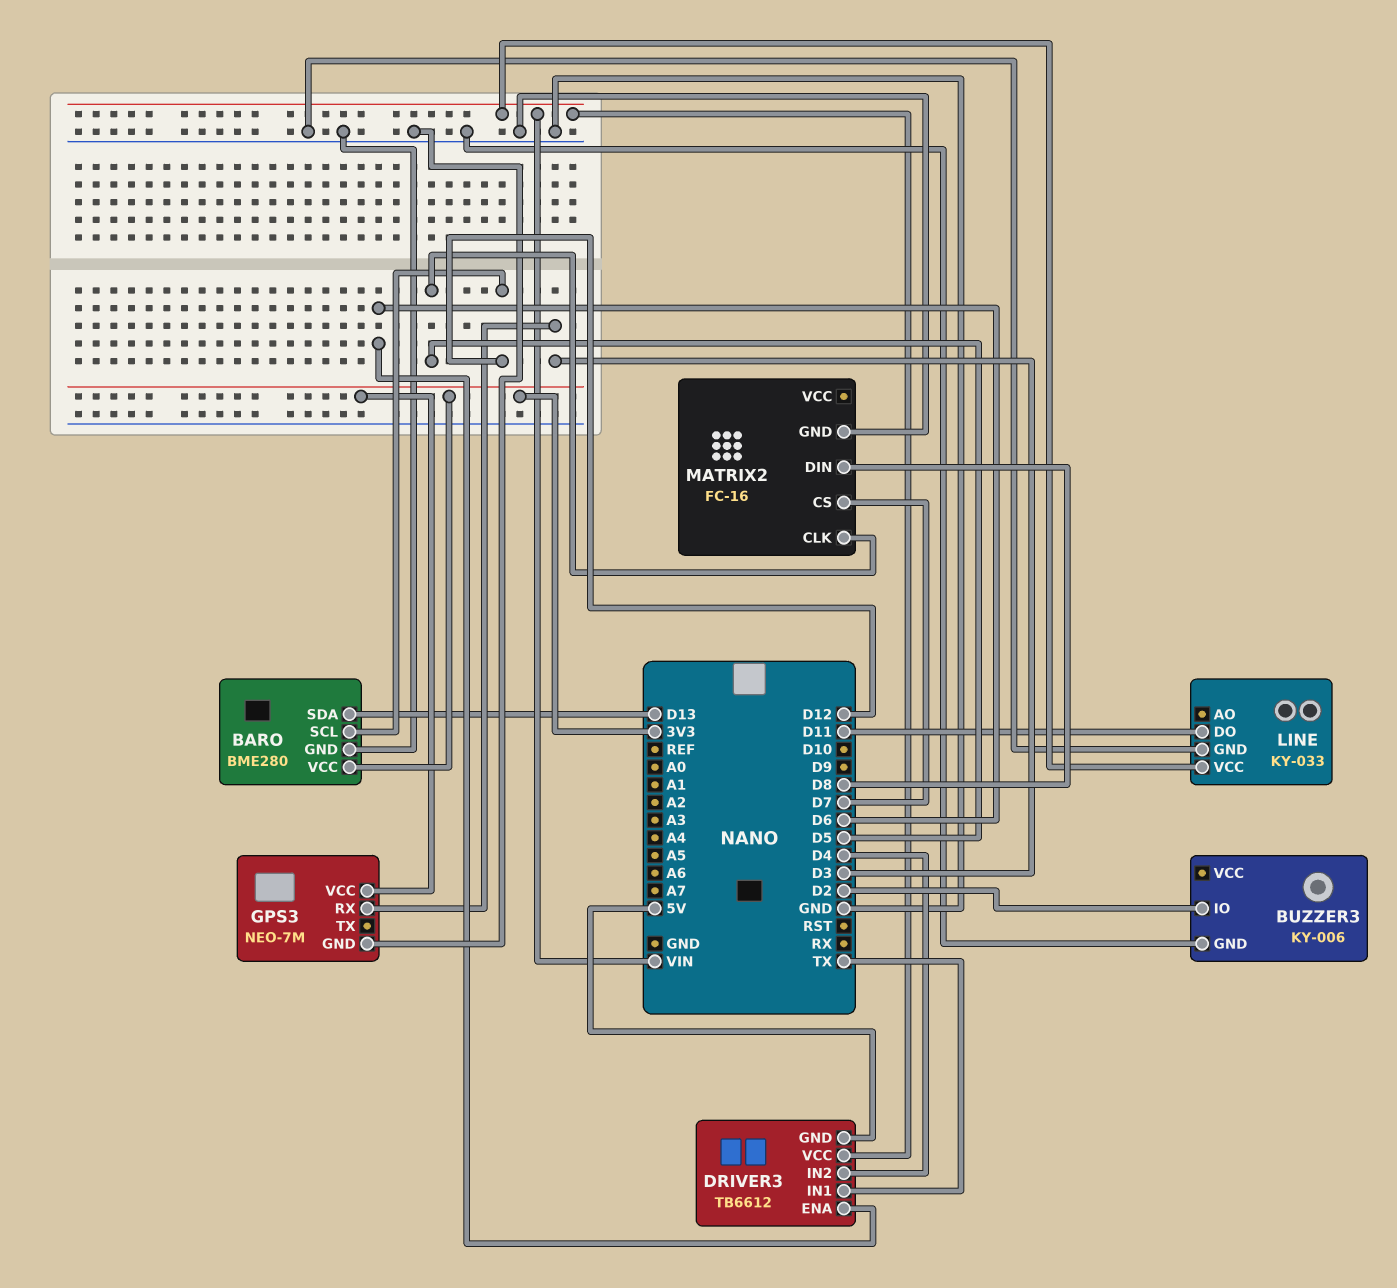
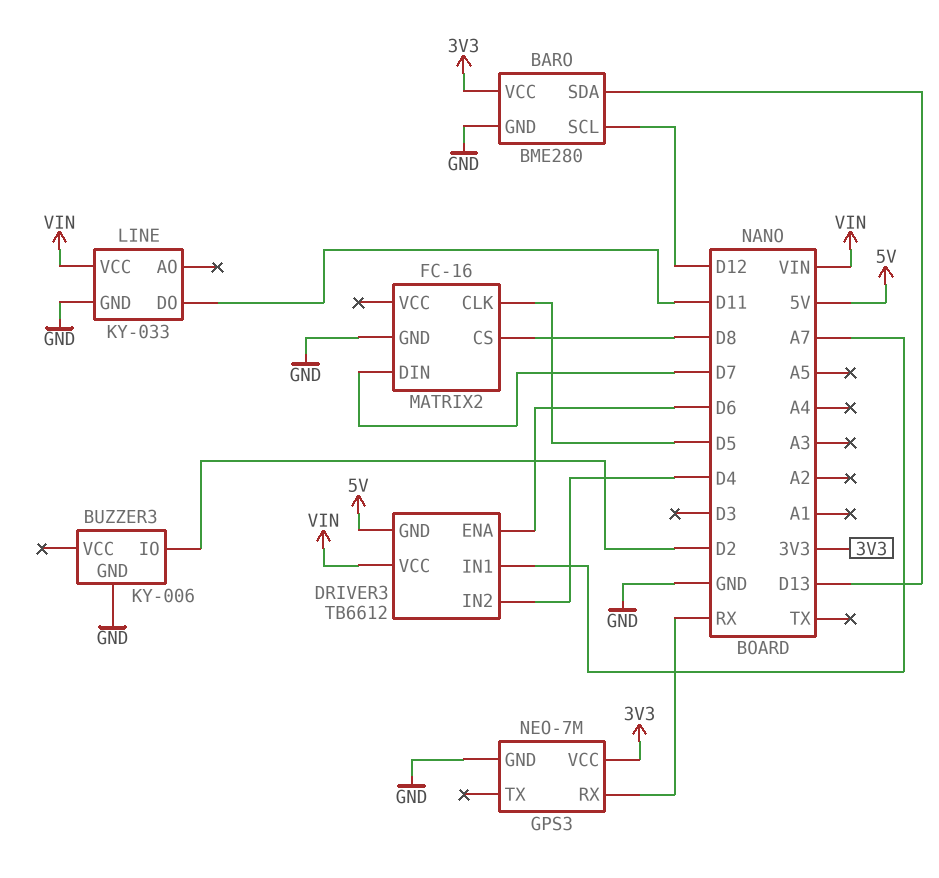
DRIVER3 pin IN1: TX -> A7
GPS3 pin RX: D3 -> RX
MATRIX2 pin CS: D7 -> D8
MATRIX2 pin DIN: D8 -> D7

